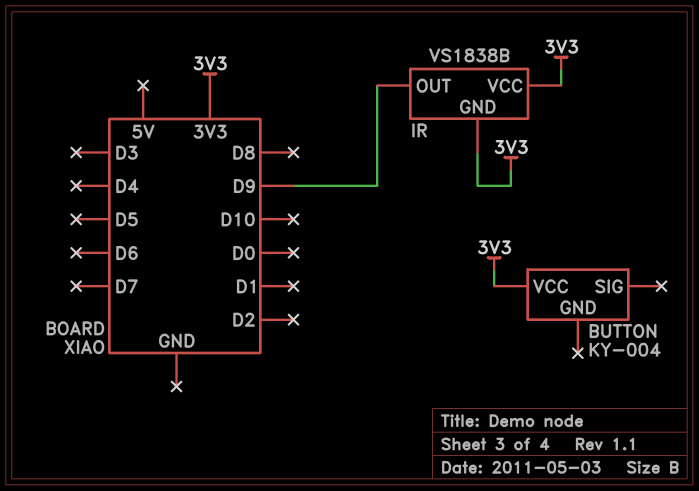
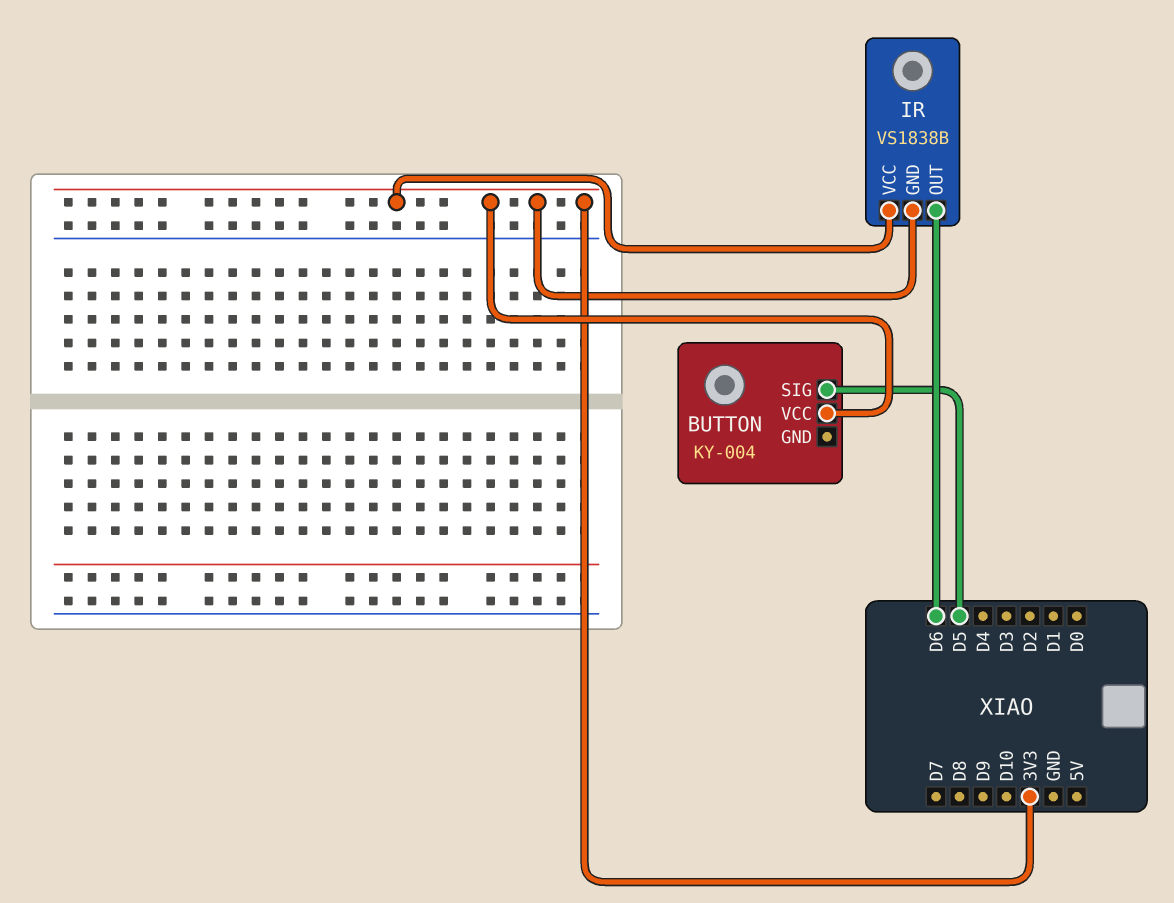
BUTTON pin SIG: none -> D5
IR pin OUT: D9 -> D6

